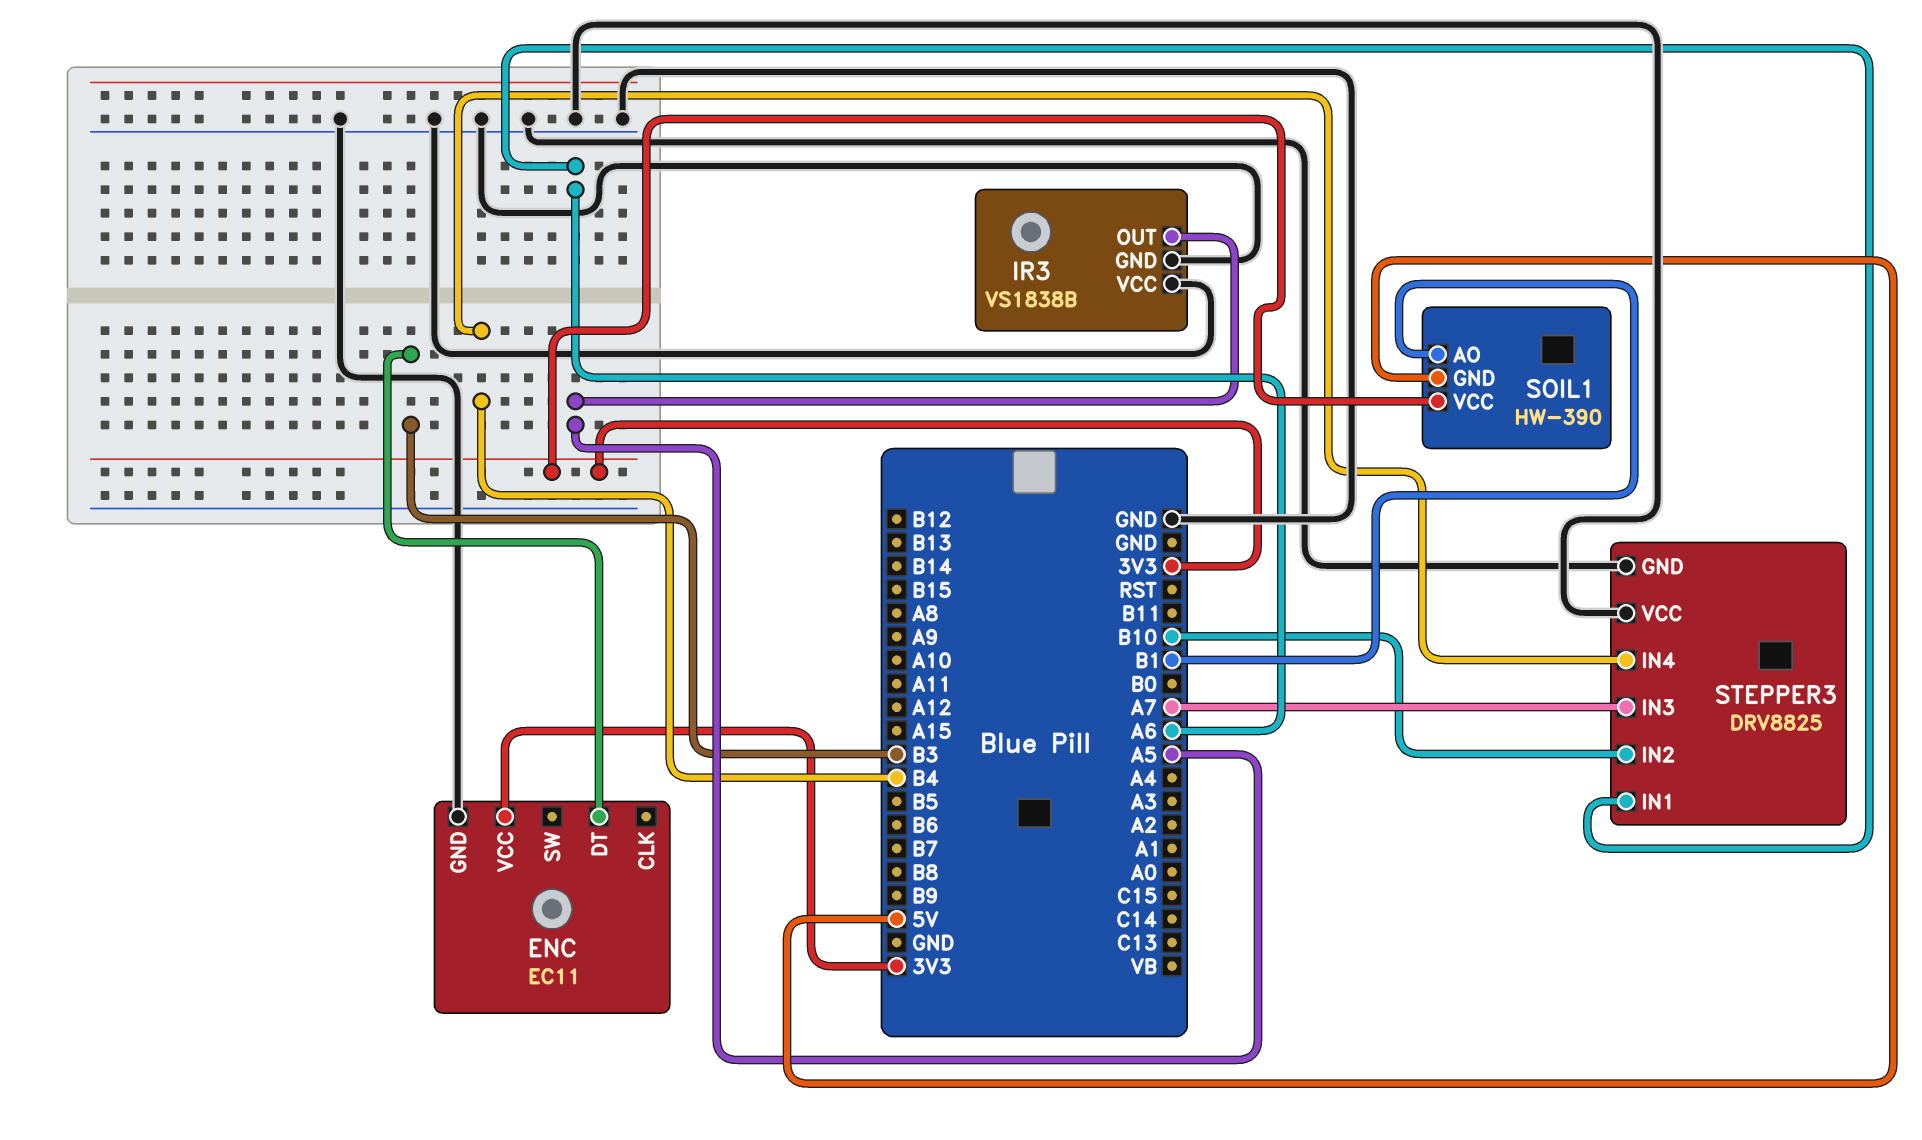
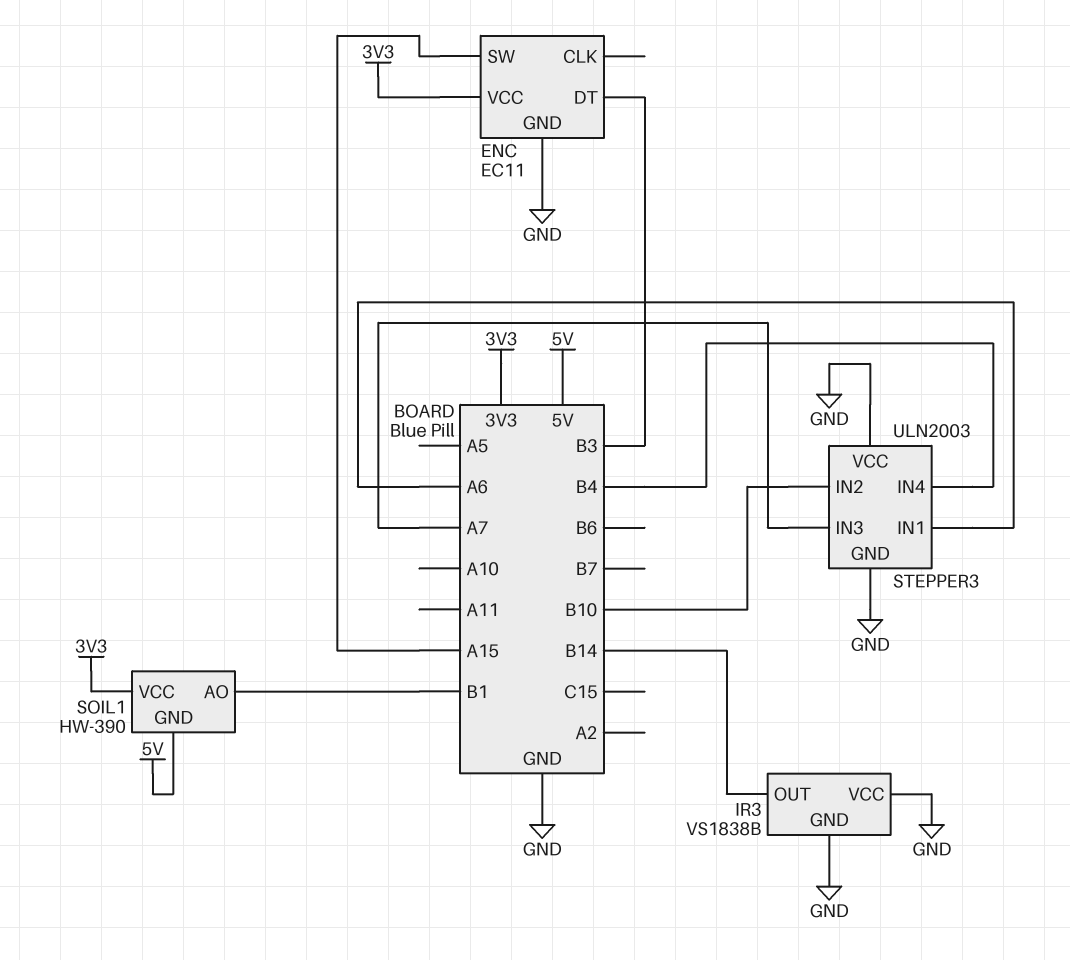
ENC pin SW: none -> A15
IR3 pin OUT: A5 -> B14
STEPPER3: DRV8825 -> ULN2003

